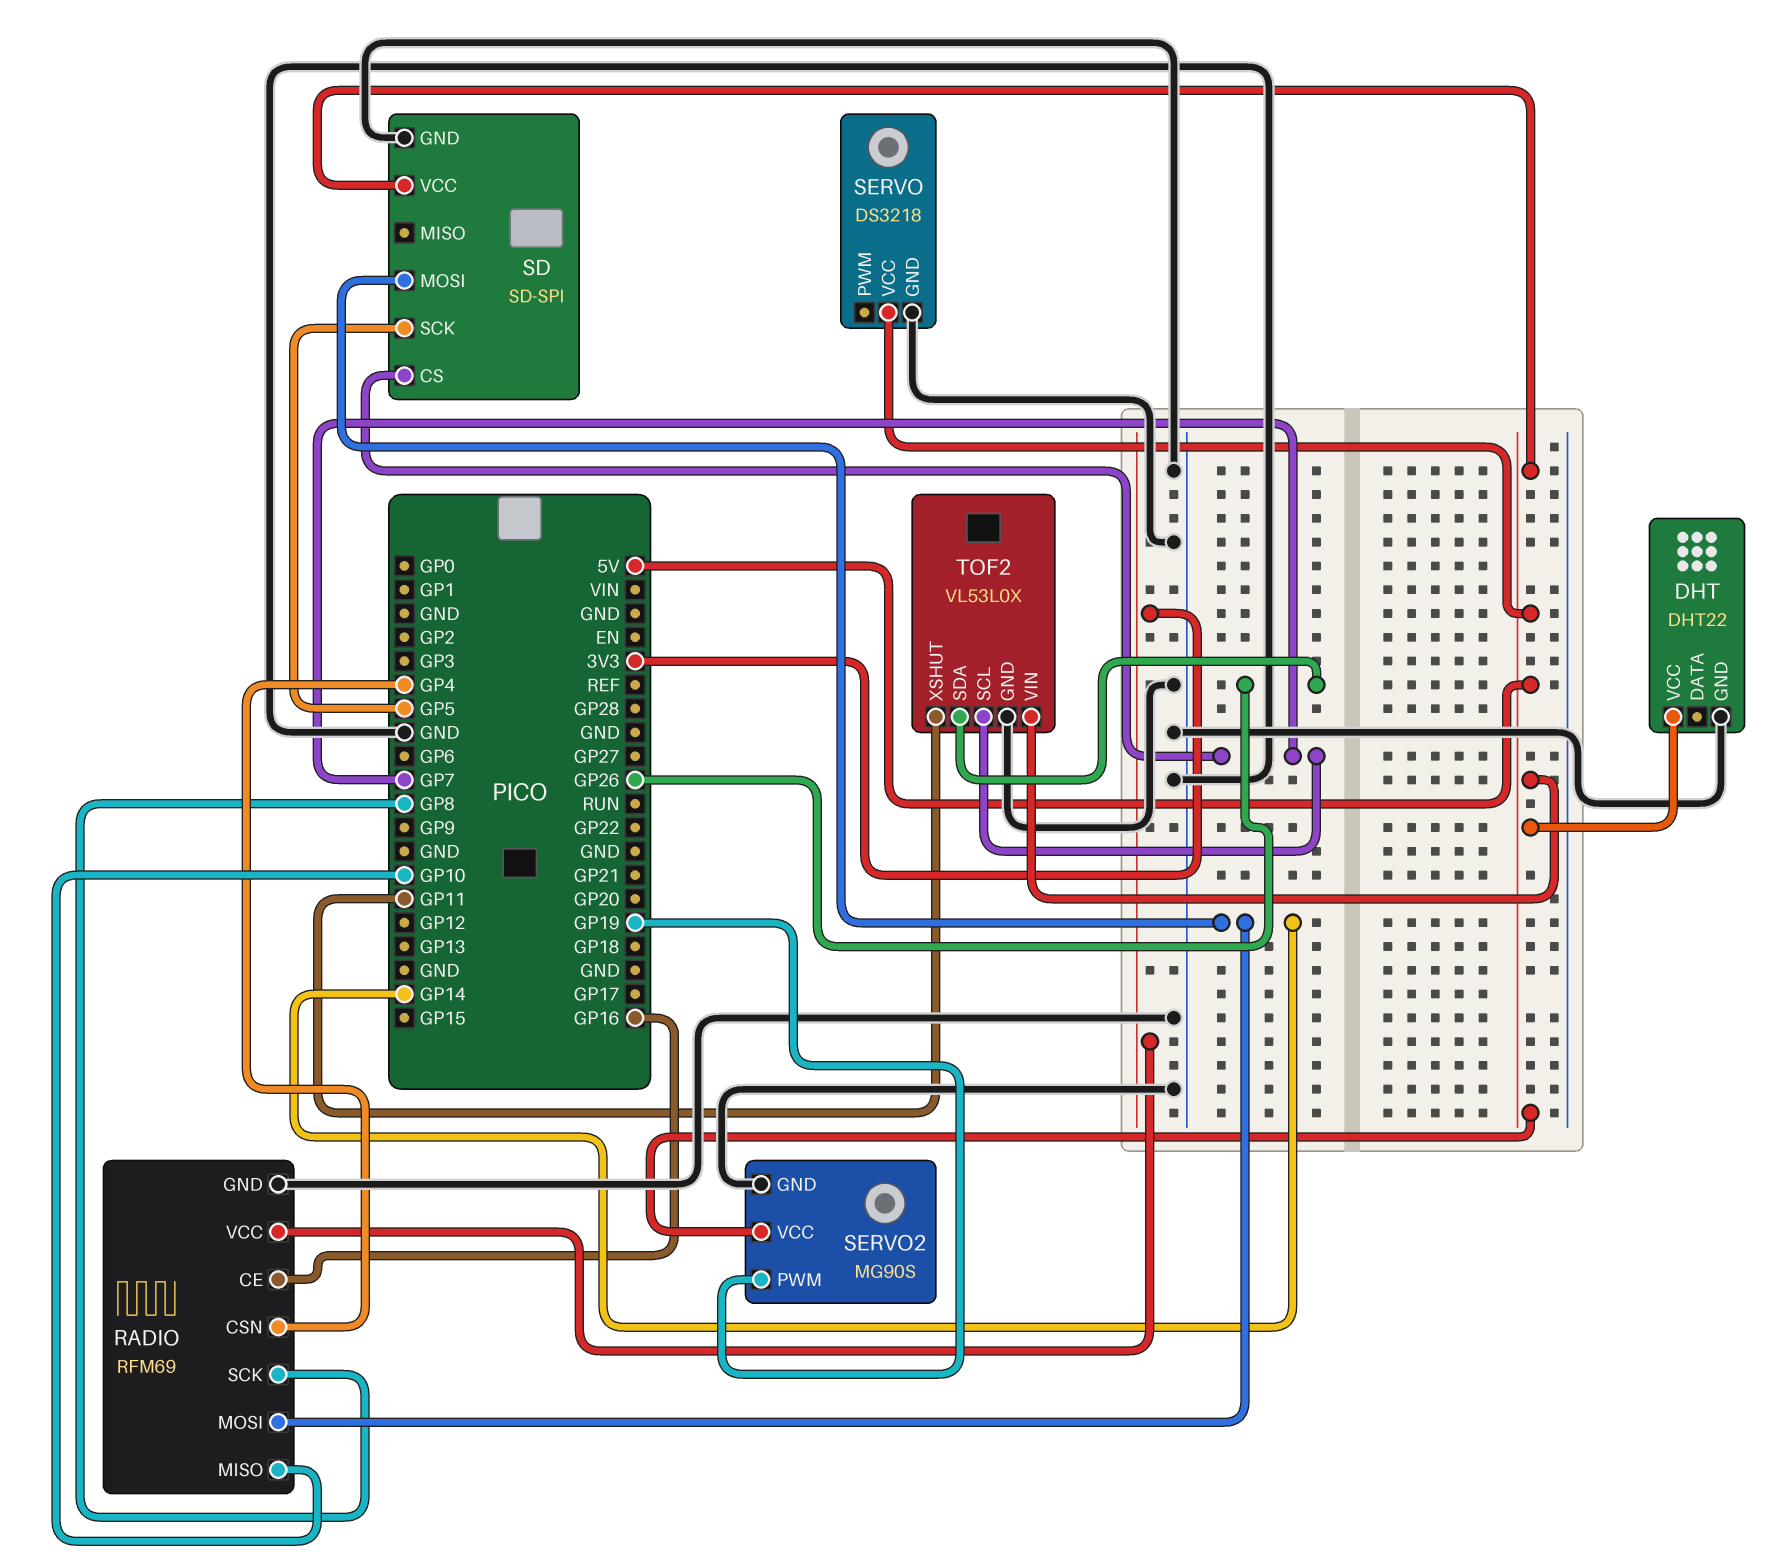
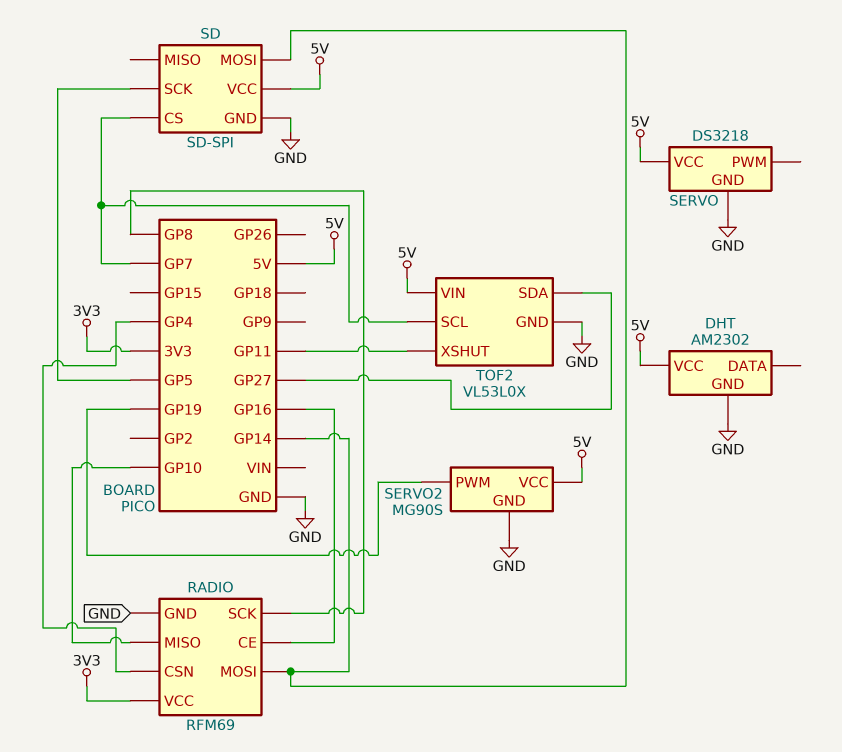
DHT: DHT22 -> AM2302
TOF2 pin SDA: GP26 -> GP27

